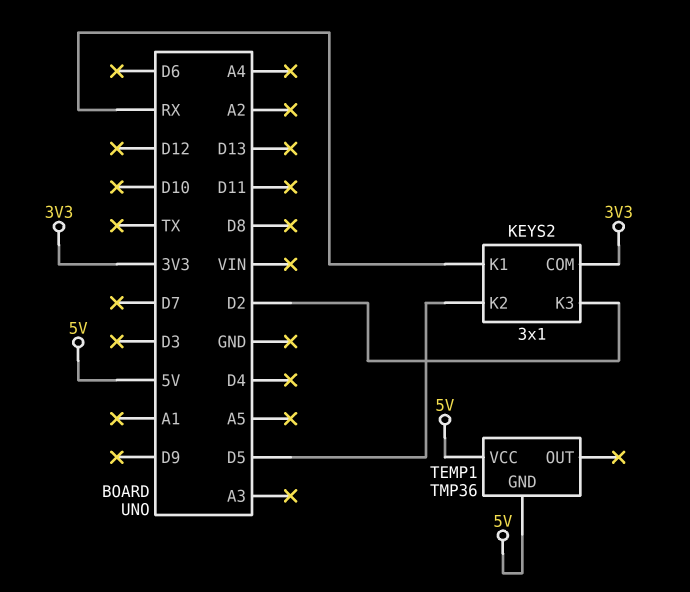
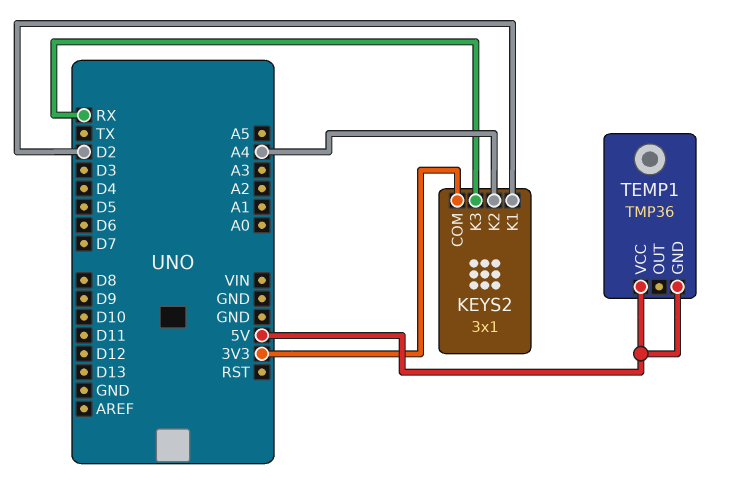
KEYS2 pin K1: RX -> D2
KEYS2 pin K2: D5 -> A4
KEYS2 pin K3: D2 -> RX

